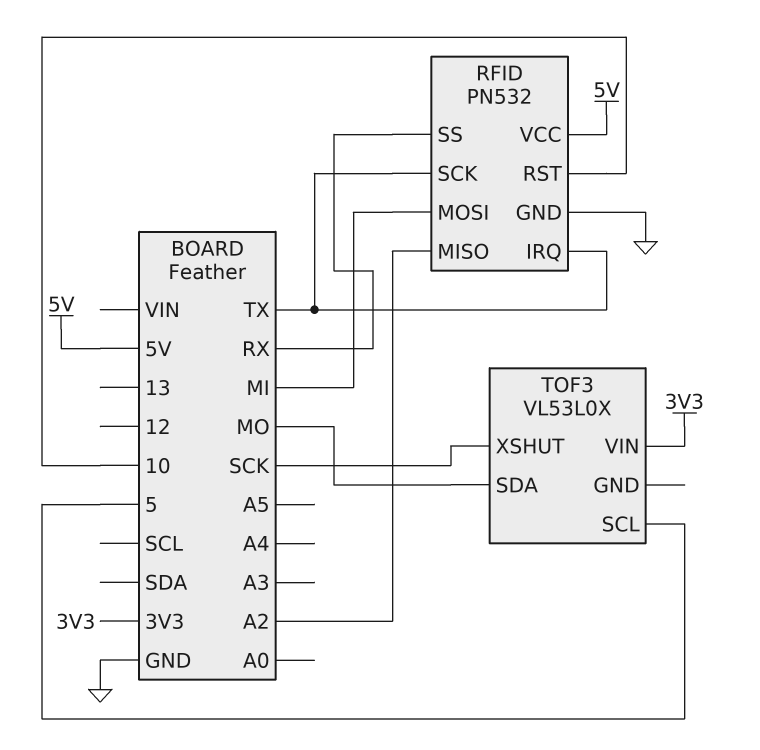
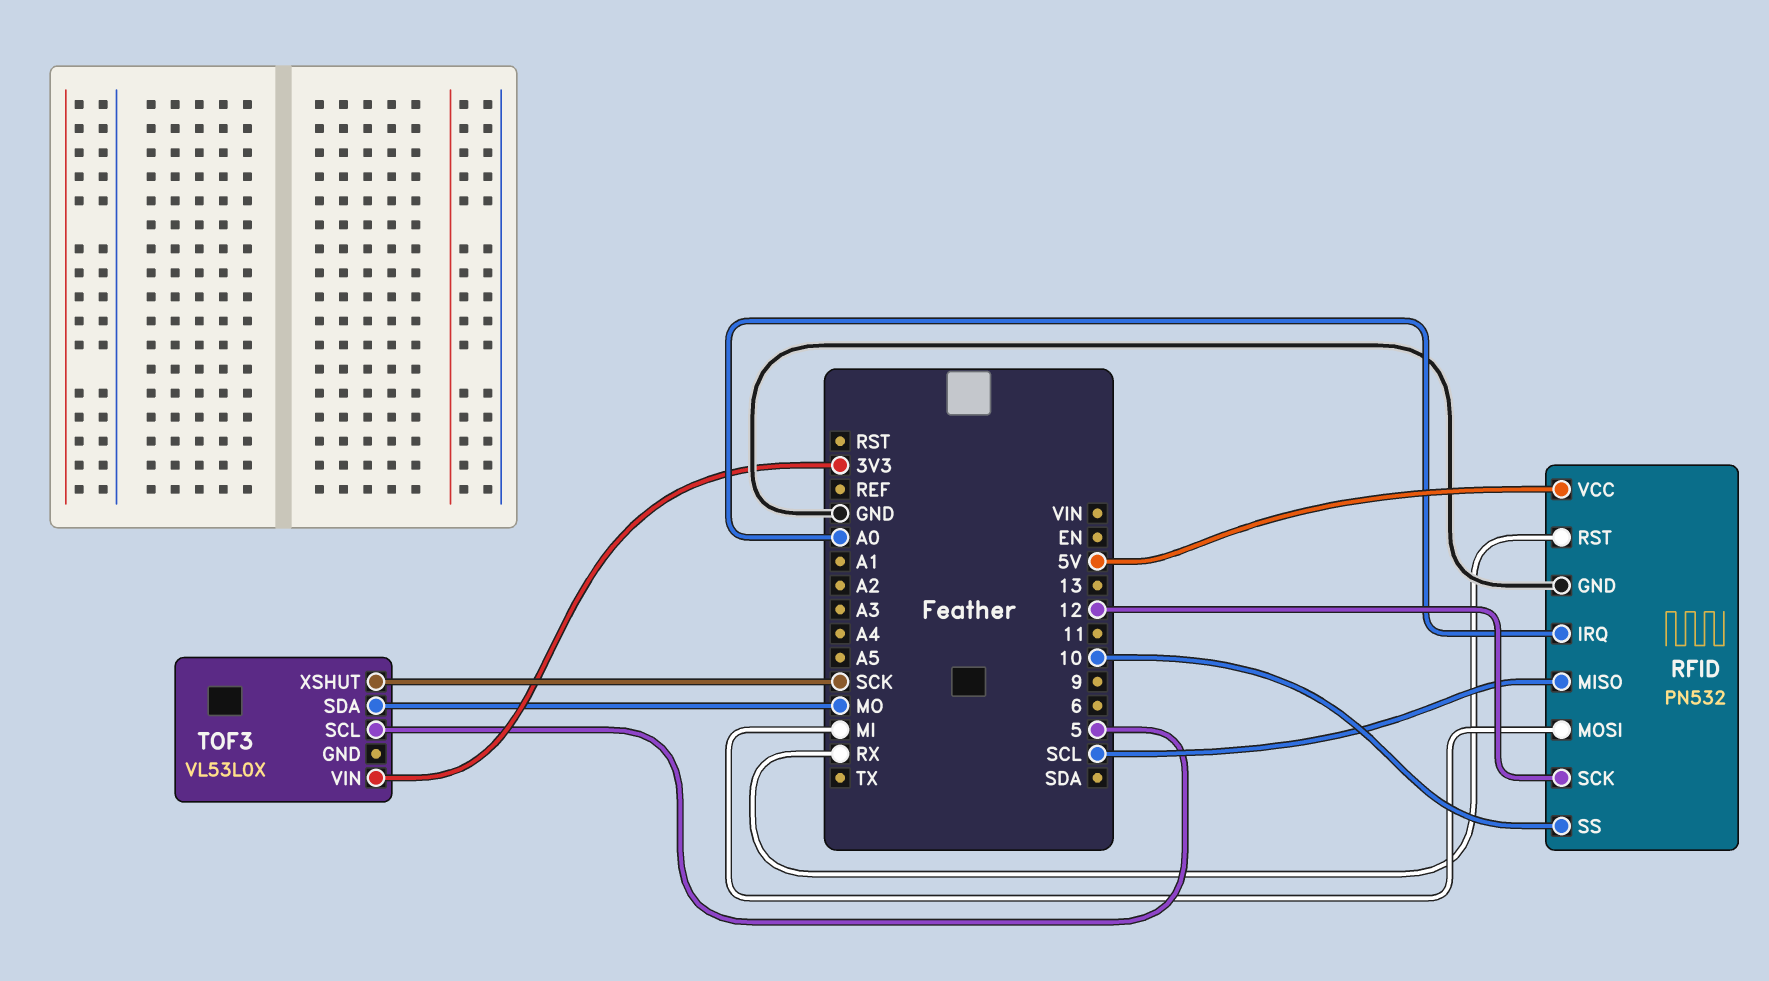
RFID pin IRQ: TX -> A0
RFID pin MISO: A2 -> SCL
RFID pin RST: 10 -> RX
RFID pin SCK: TX -> 12
RFID pin SS: RX -> 10

